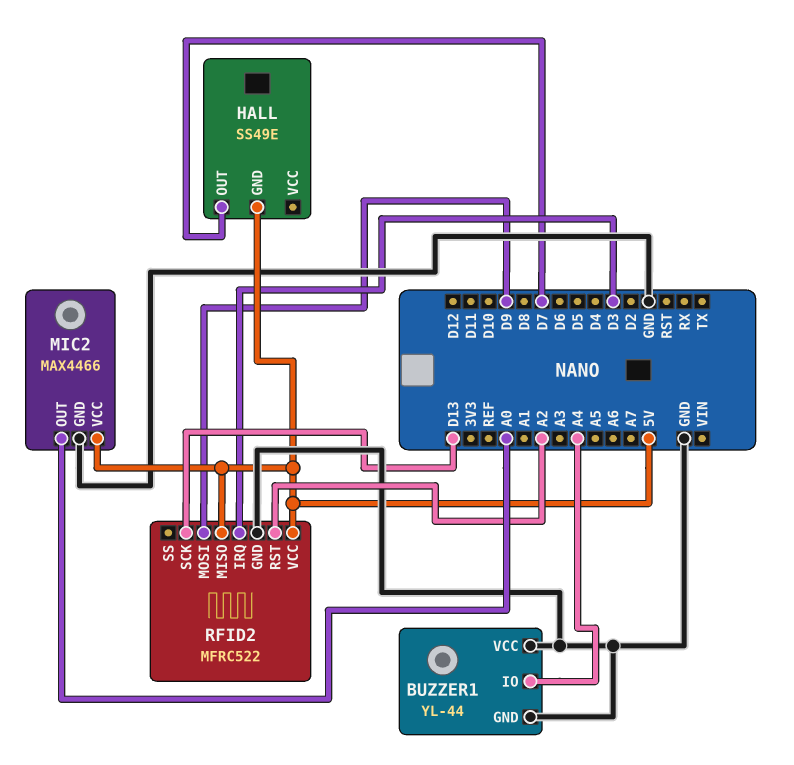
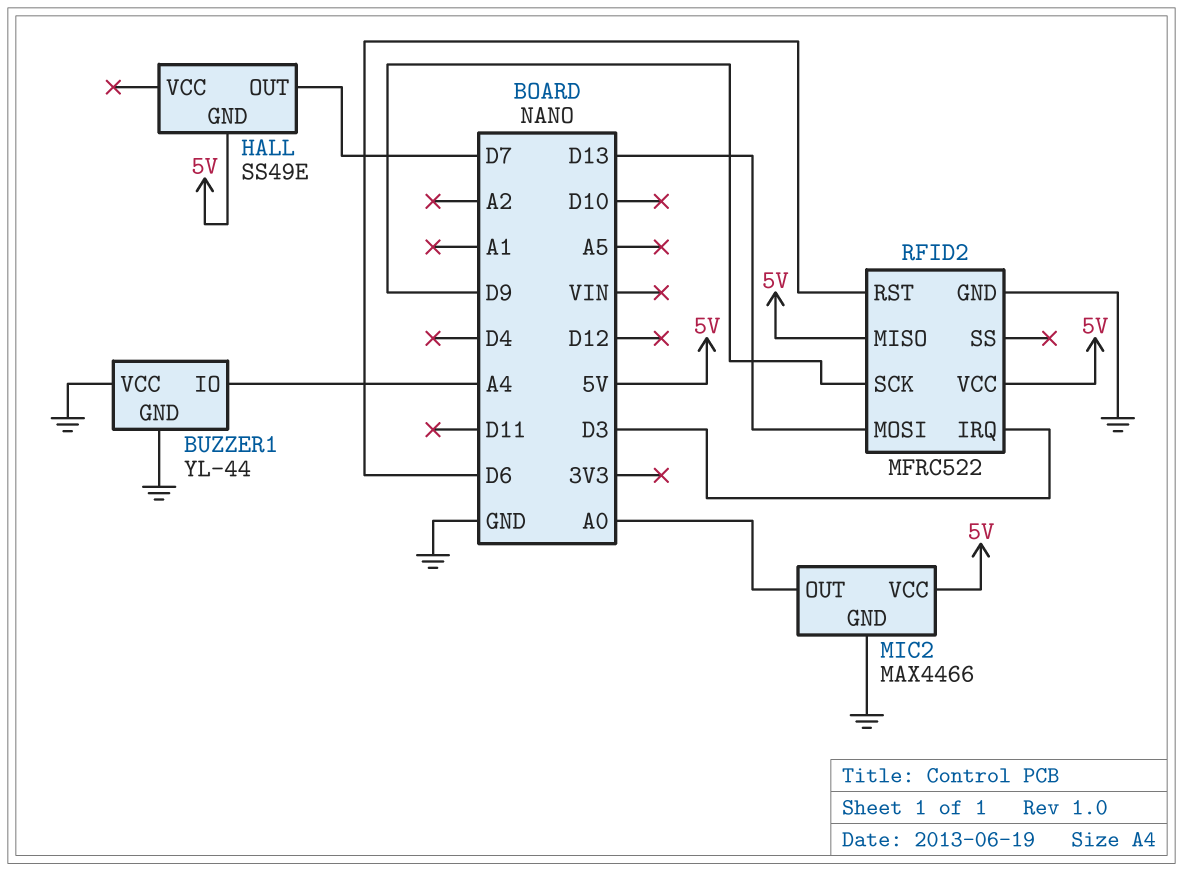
RFID2 pin MOSI: D9 -> D13
RFID2 pin RST: A2 -> D6
RFID2 pin SCK: D13 -> D9

